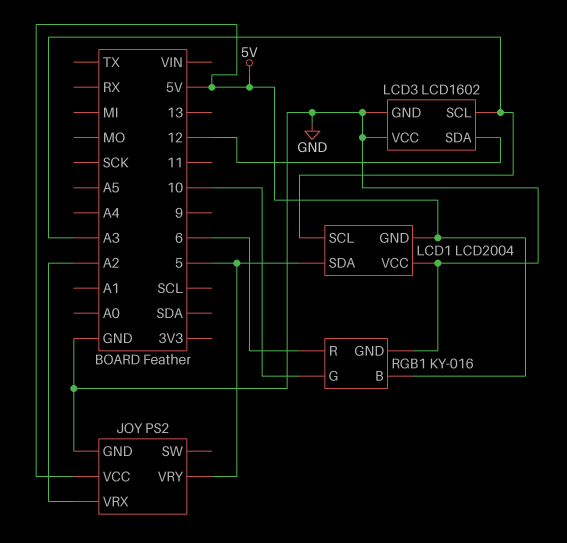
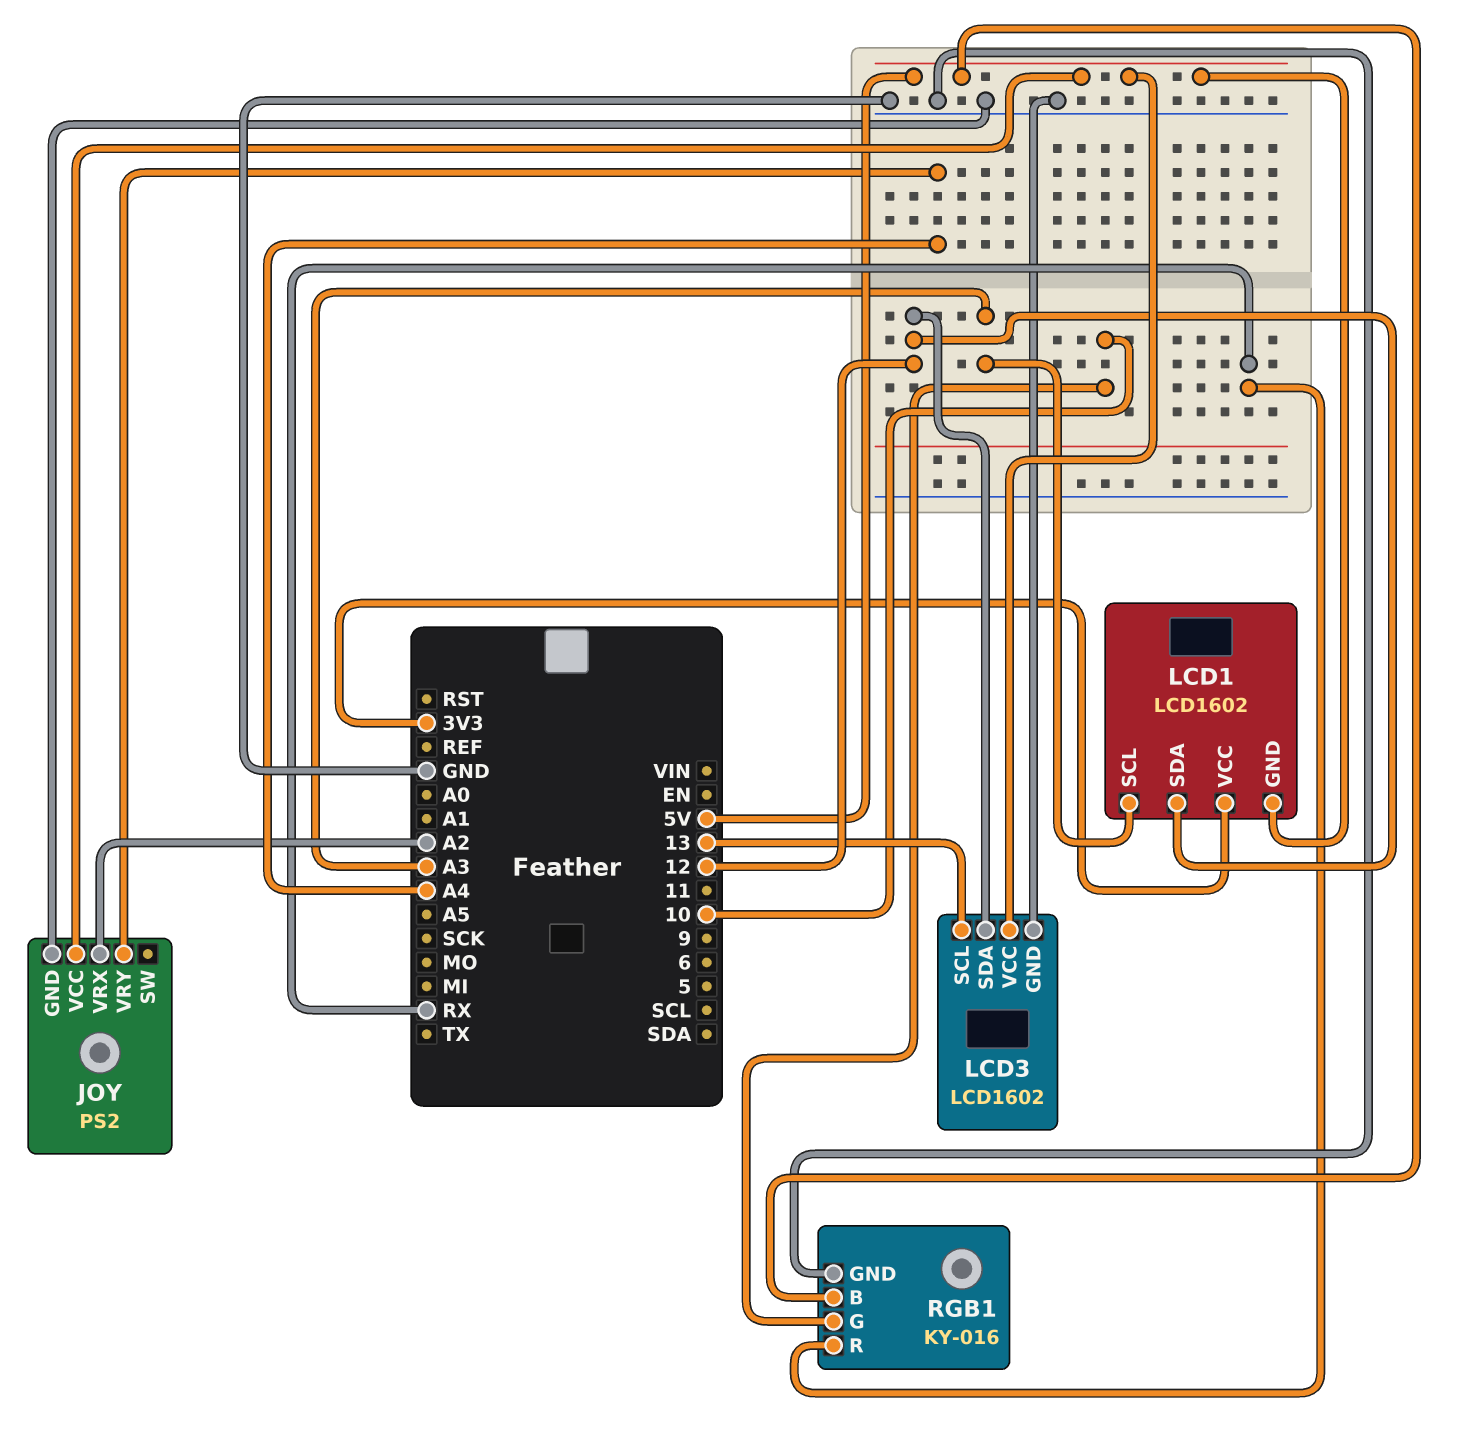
JOY pin VRY: 5 -> A4
LCD1: LCD2004 -> LCD1602
LCD1 pin SDA: 5 -> 12
LCD1 pin VCC: GND -> 3V3
LCD3 pin SCL: A3 -> 13
LCD3 pin VCC: GND -> 5V
RGB1 pin R: 6 -> RX

